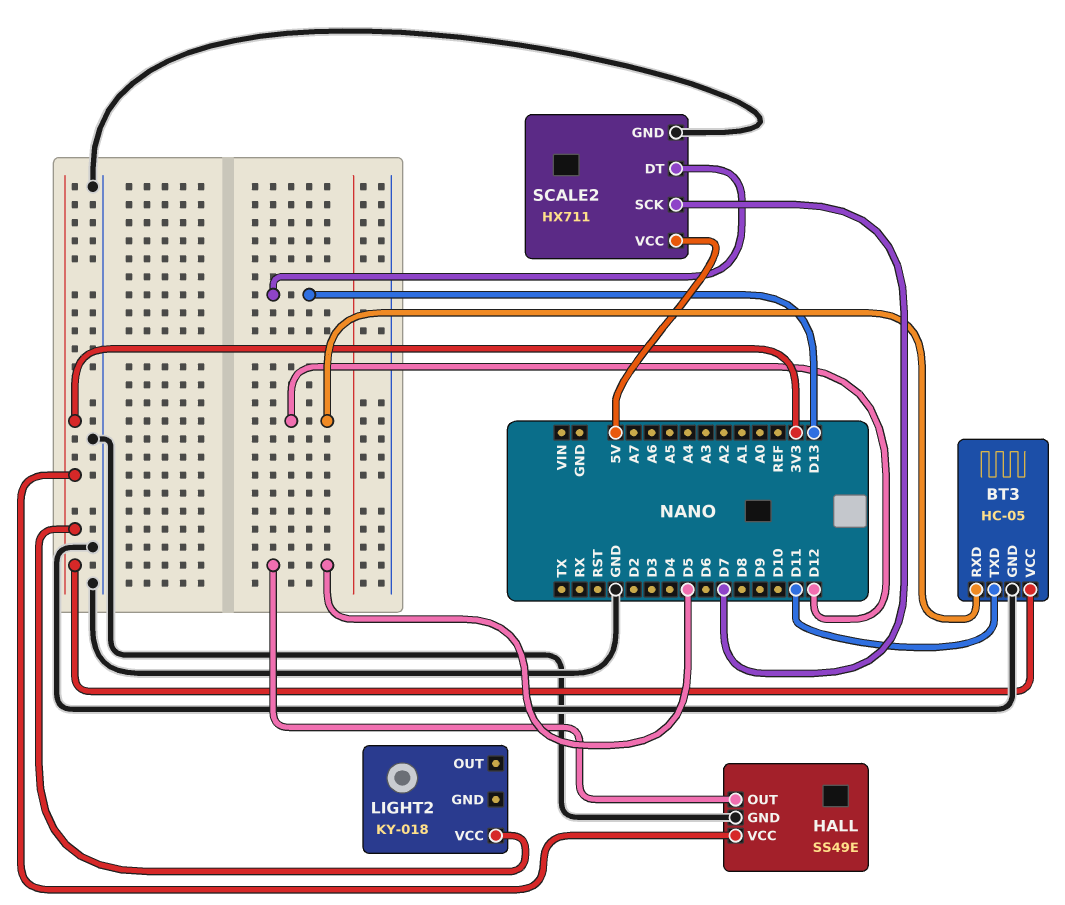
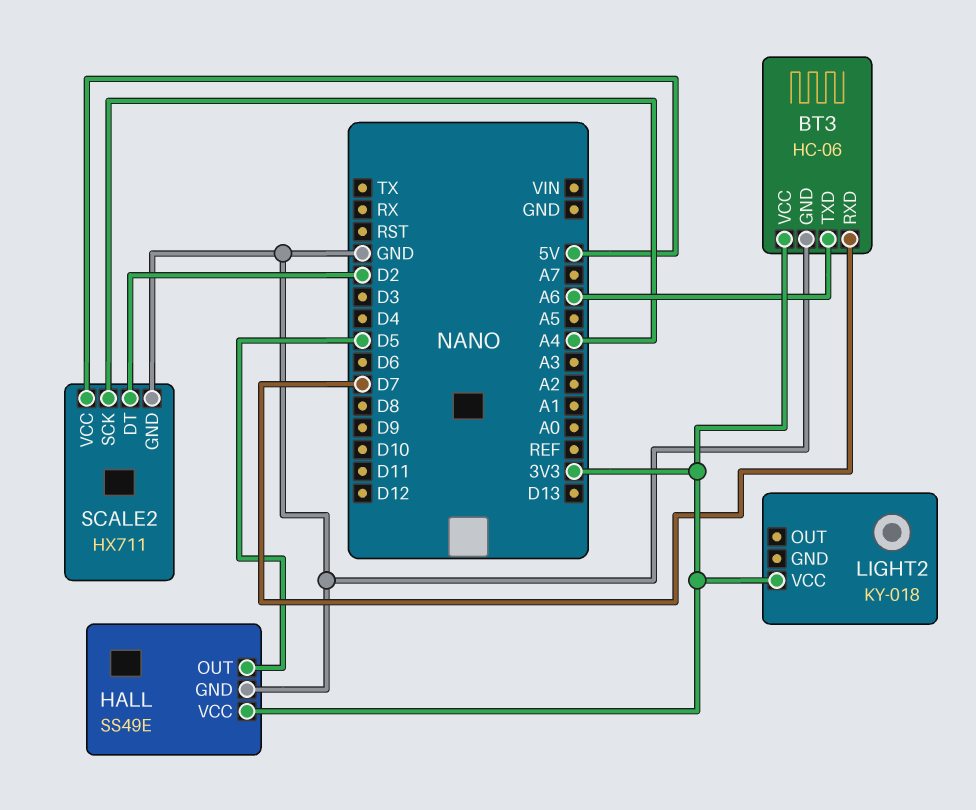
BT3: HC-05 -> HC-06
BT3 pin RXD: D12 -> D7
BT3 pin TXD: D11 -> A6
SCALE2 pin DT: D13 -> D2
SCALE2 pin SCK: D7 -> A4

